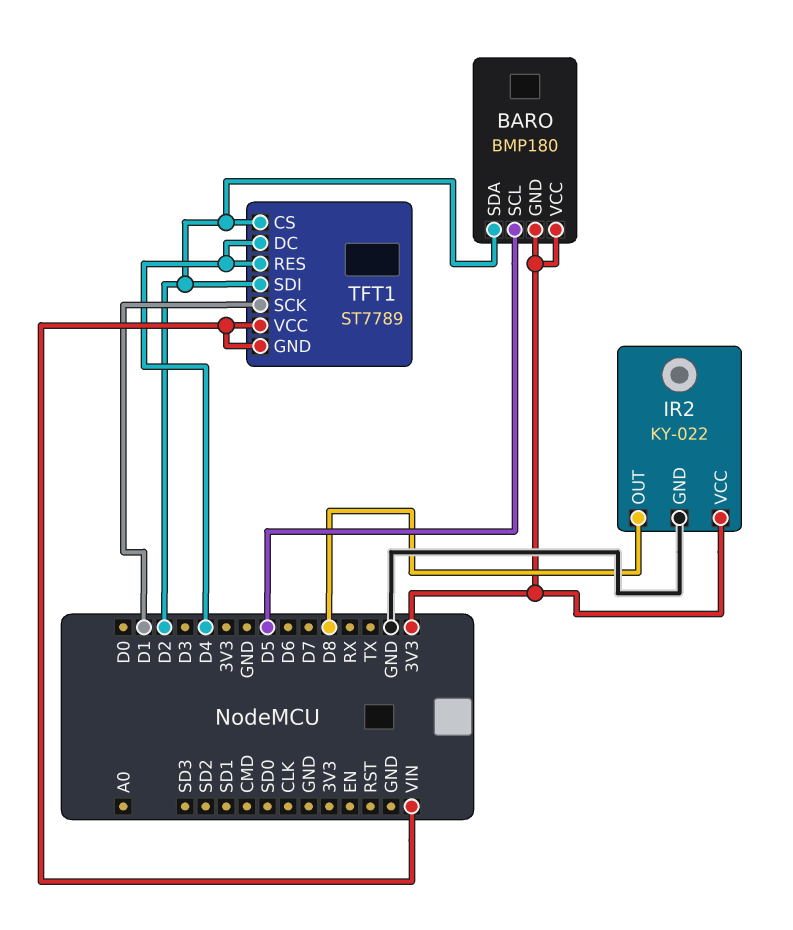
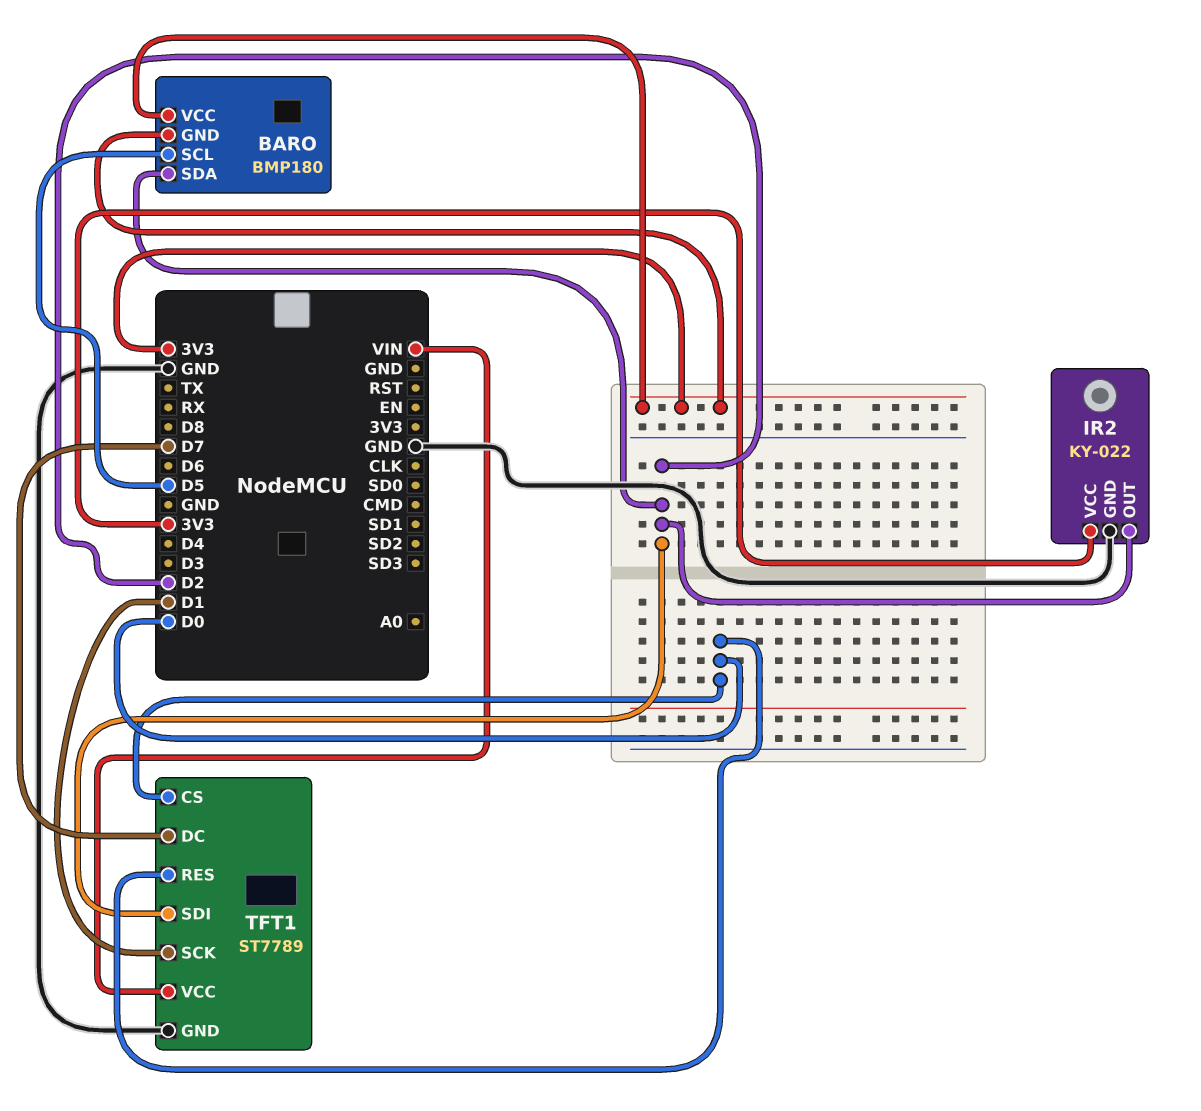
IR2 pin OUT: D8 -> D2
TFT1 pin CS: D2 -> D0
TFT1 pin DC: D4 -> D7
TFT1 pin GND: VIN -> GND
TFT1 pin RES: D4 -> D0

